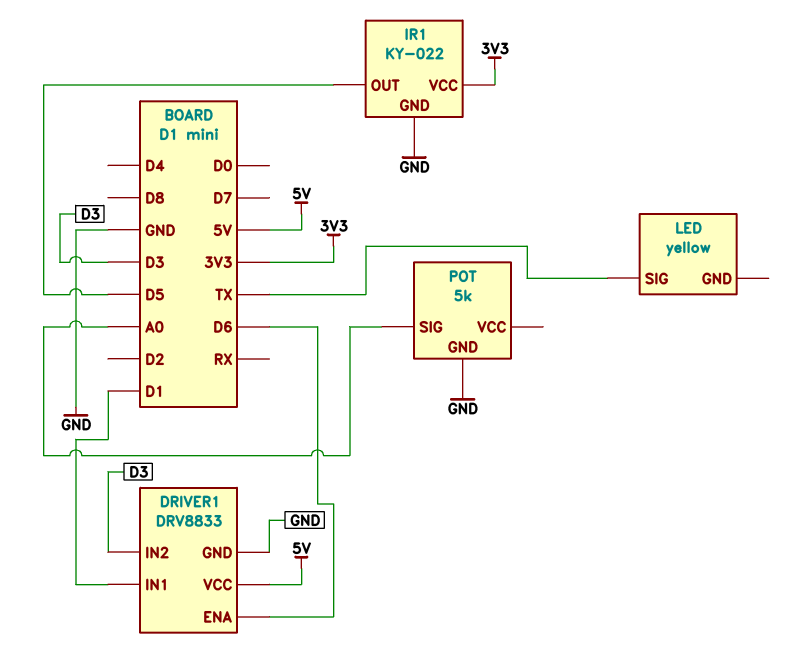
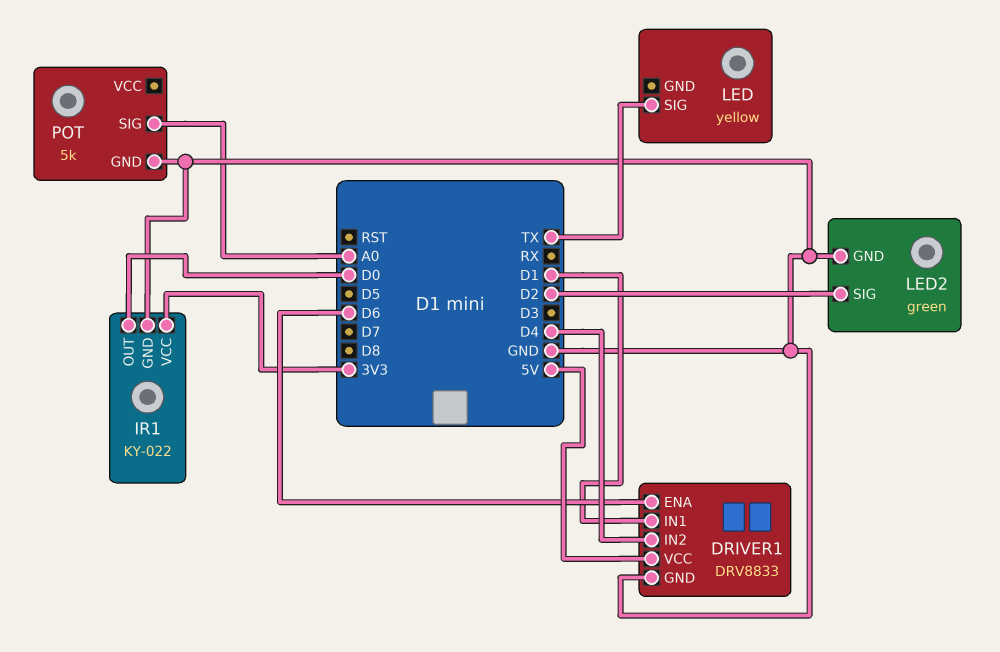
DRIVER1 pin IN2: D3 -> D4
IR1 pin OUT: D5 -> D0
LED2: none -> green
LED2 pin GND: none -> GND
LED2 pin SIG: none -> D2

